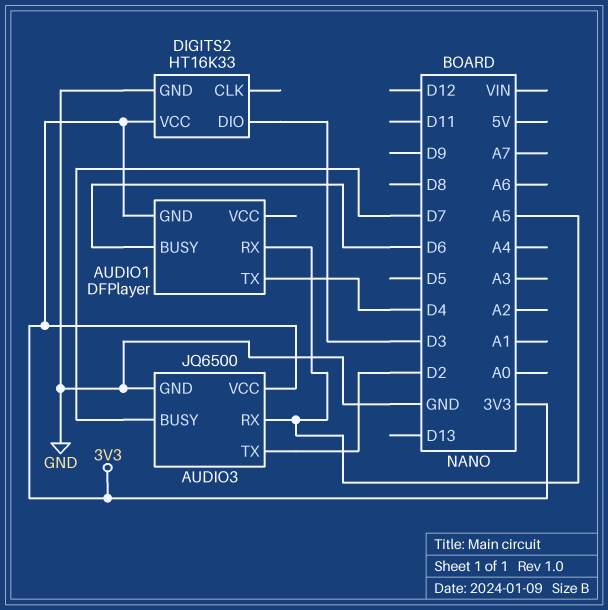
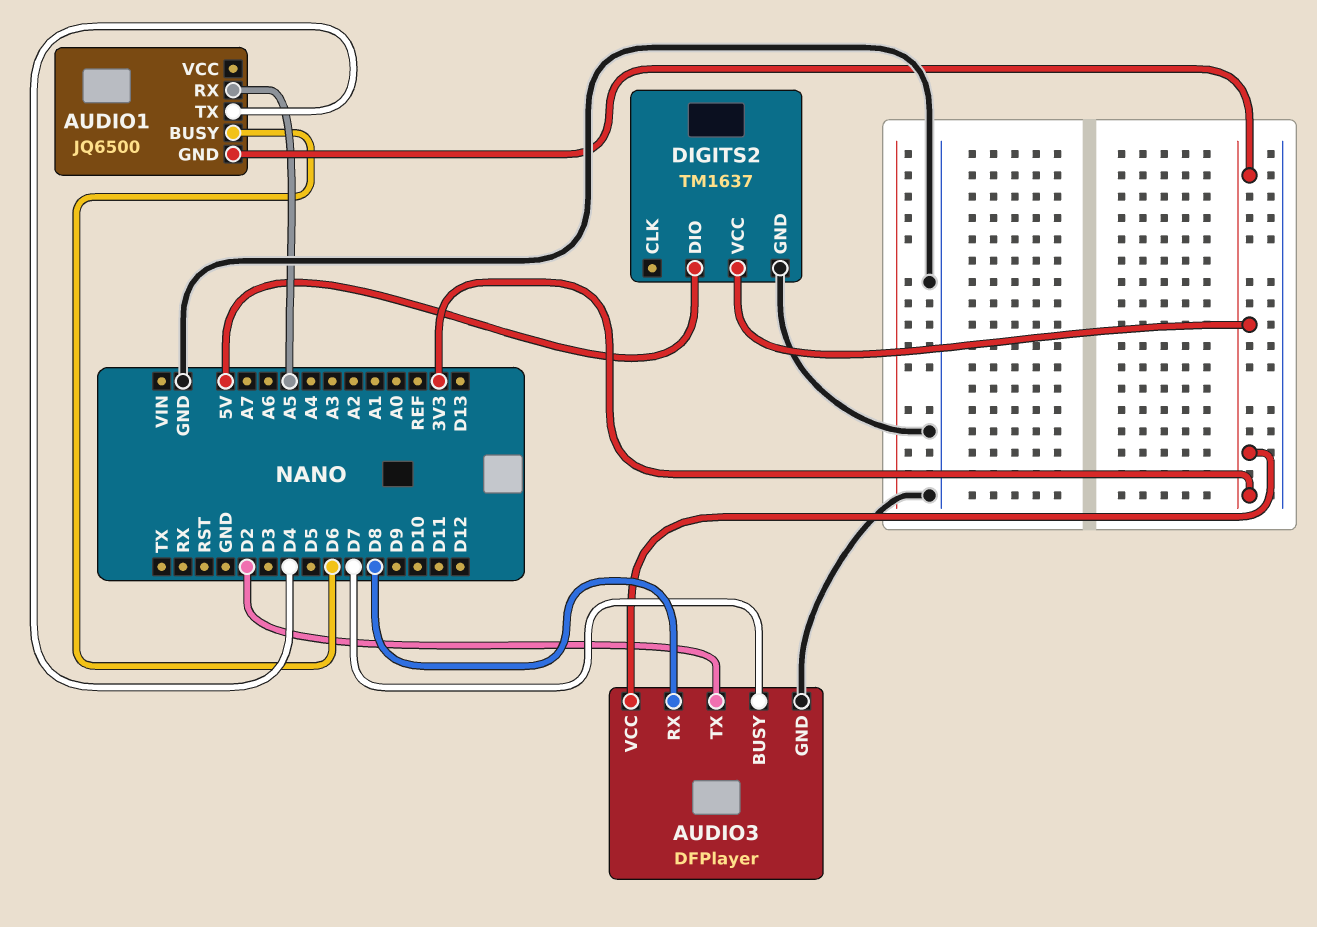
AUDIO1: DFPlayer -> JQ6500
AUDIO3: JQ6500 -> DFPlayer
AUDIO3 pin RX: A5 -> D8
DIGITS2: HT16K33 -> TM1637
DIGITS2 pin DIO: D3 -> 5V

